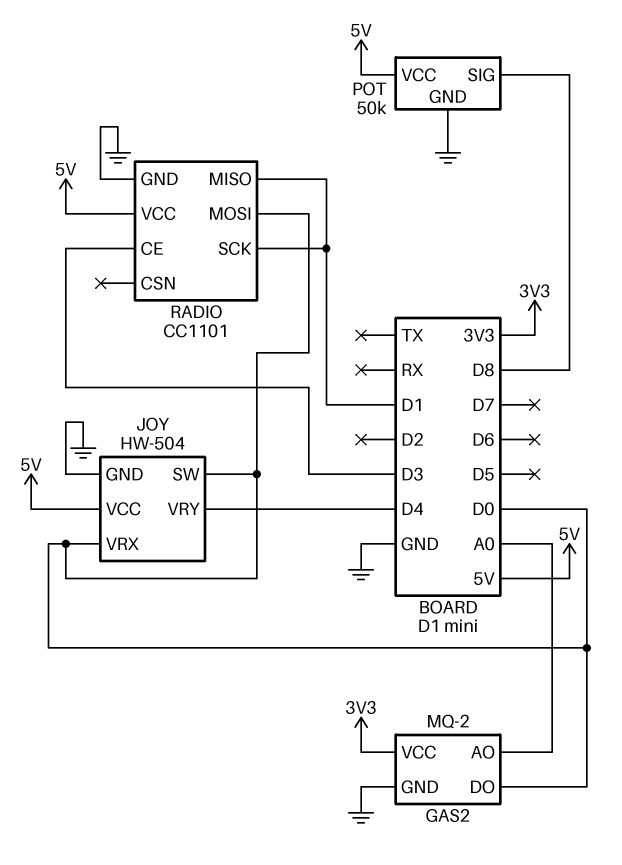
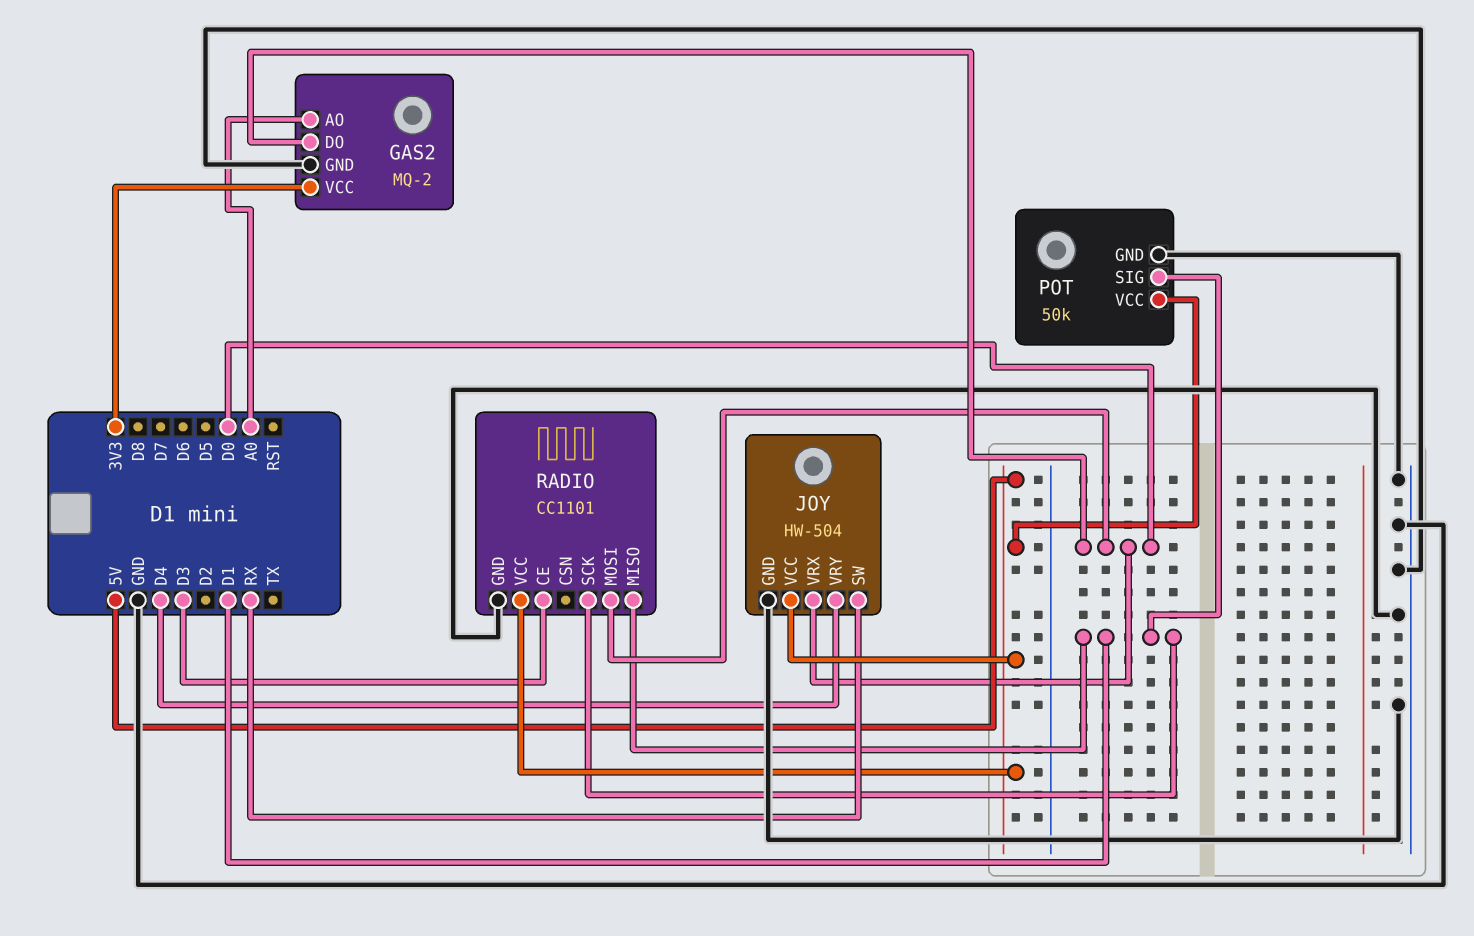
JOY pin SW: D0 -> RX
POT pin SIG: D8 -> D1

